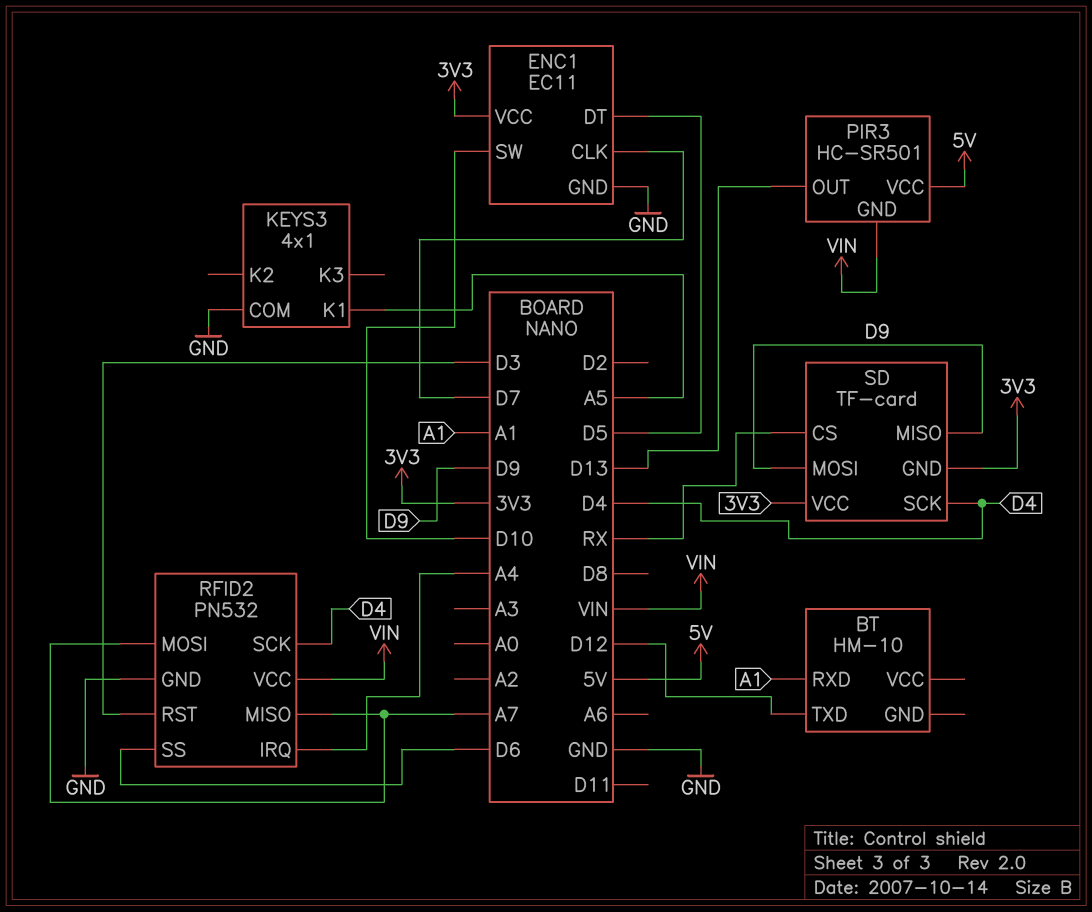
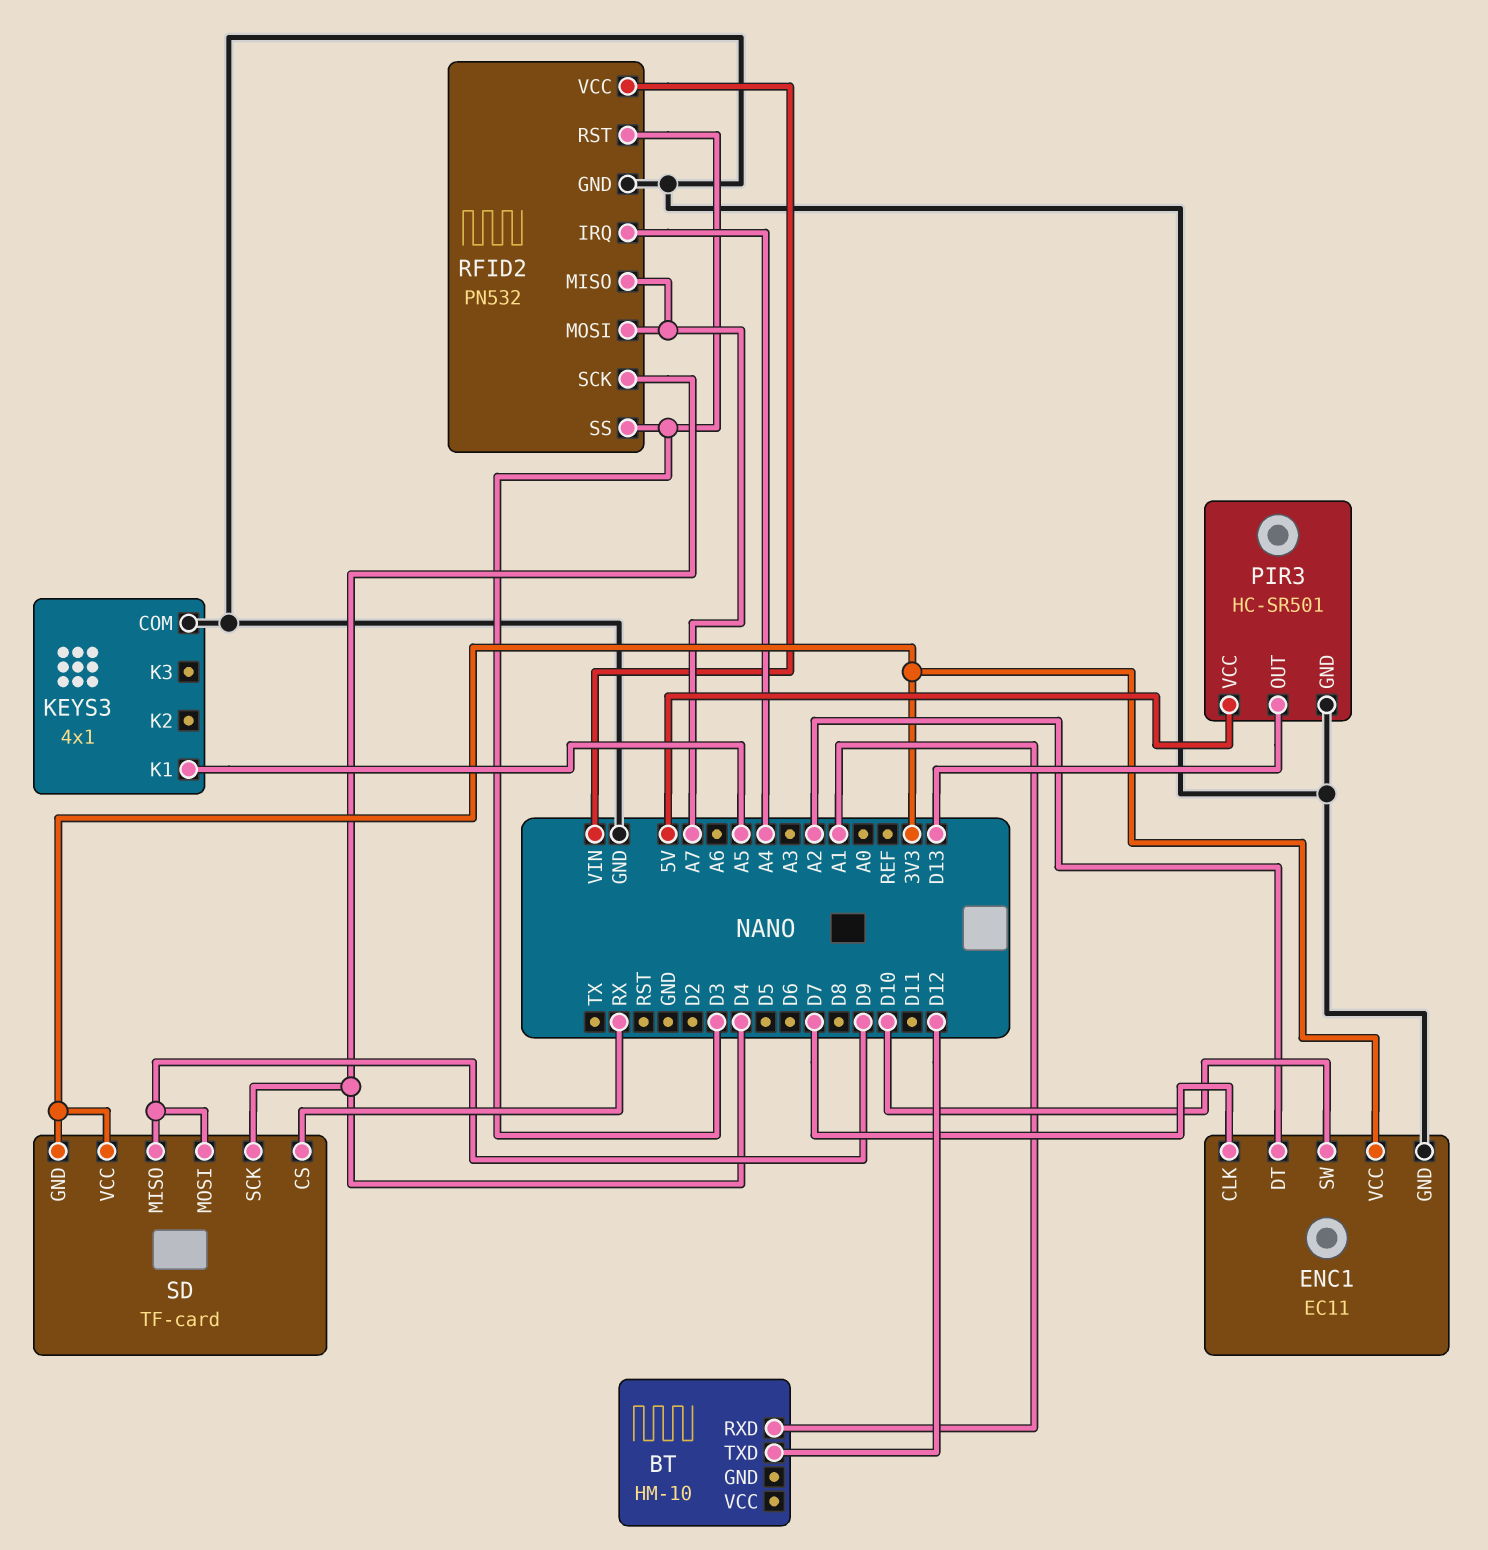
ENC1 pin DT: D5 -> A2
PIR3 pin GND: VIN -> GND
RFID2 pin SS: D6 -> D3

